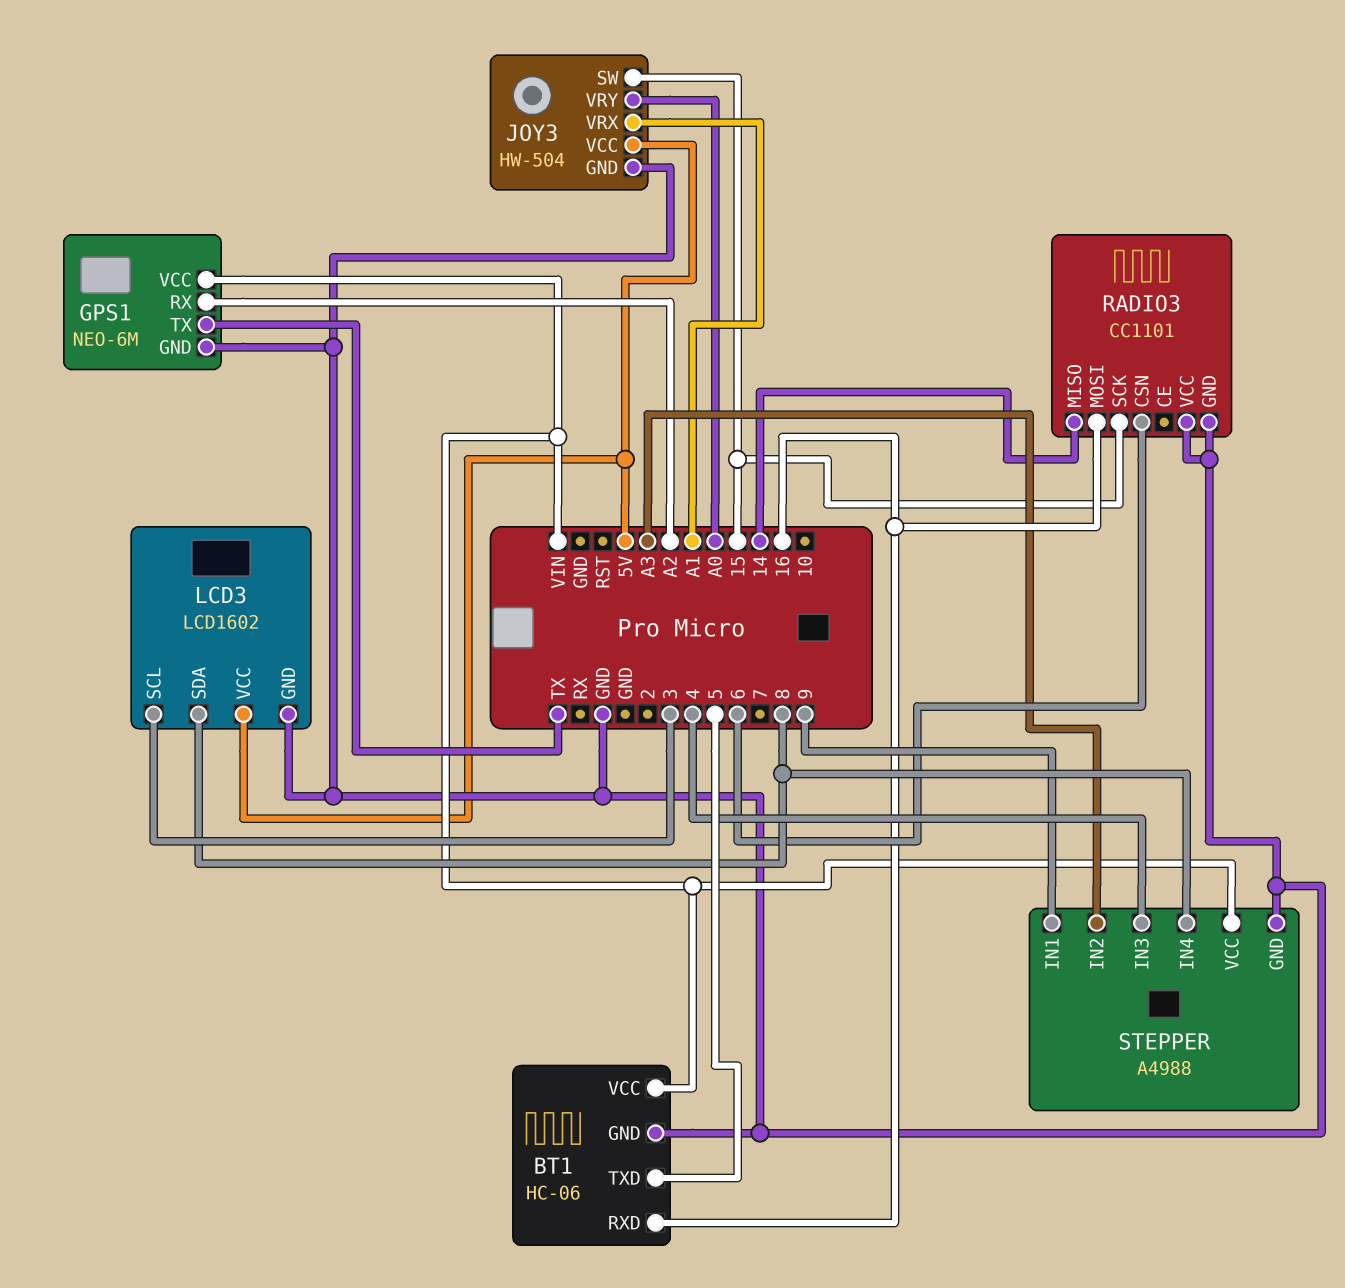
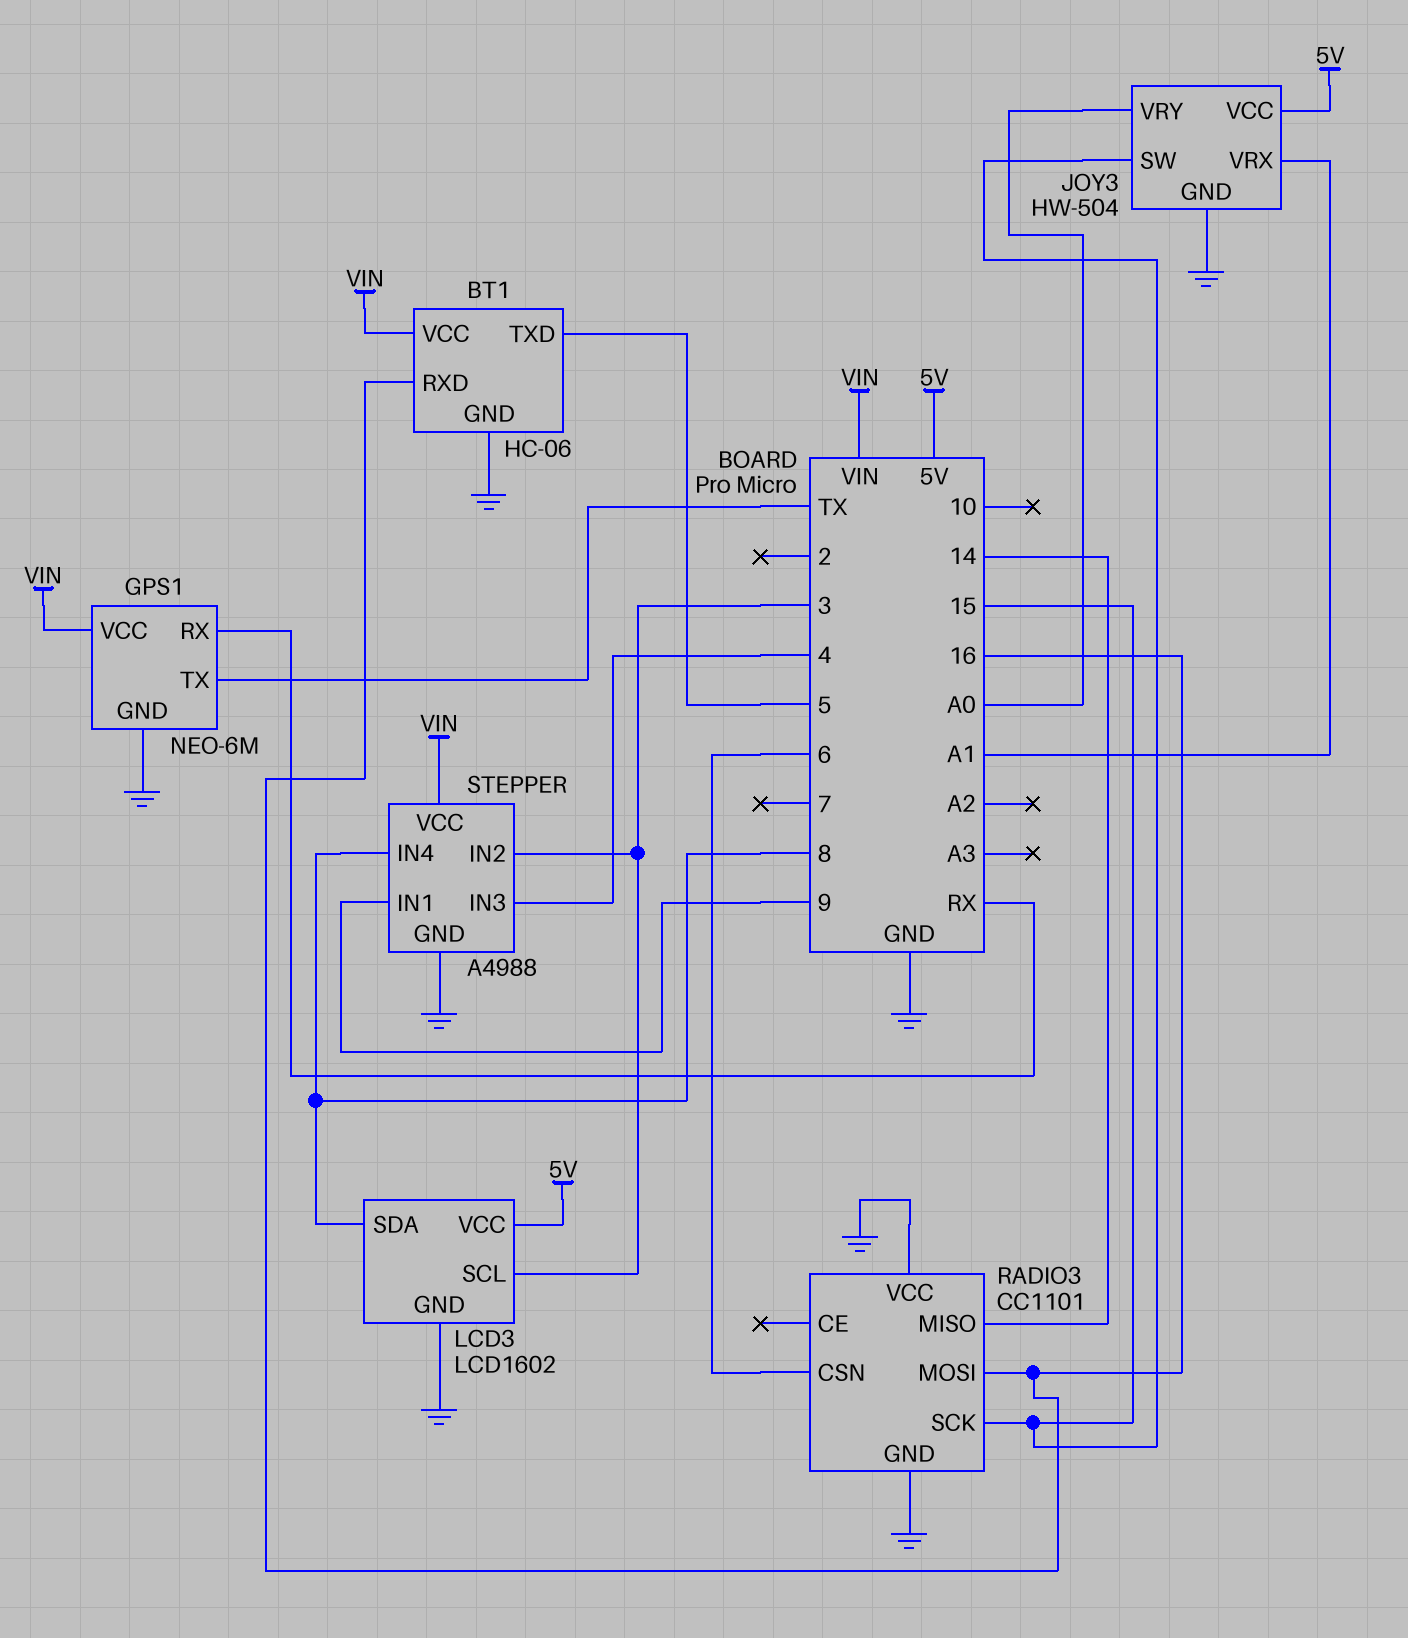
GPS1 pin RX: A2 -> RX
STEPPER pin IN2: A3 -> 3

